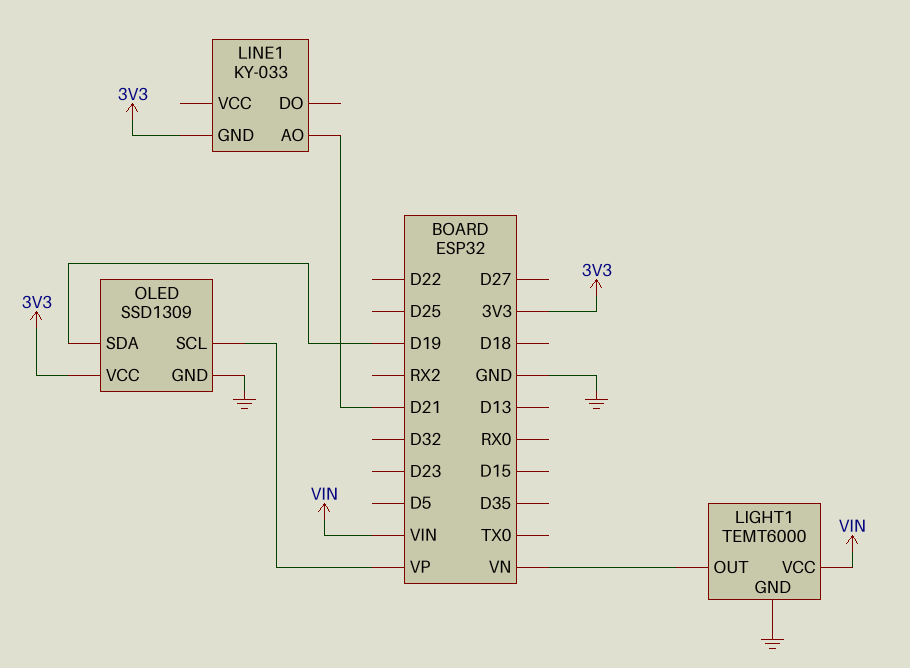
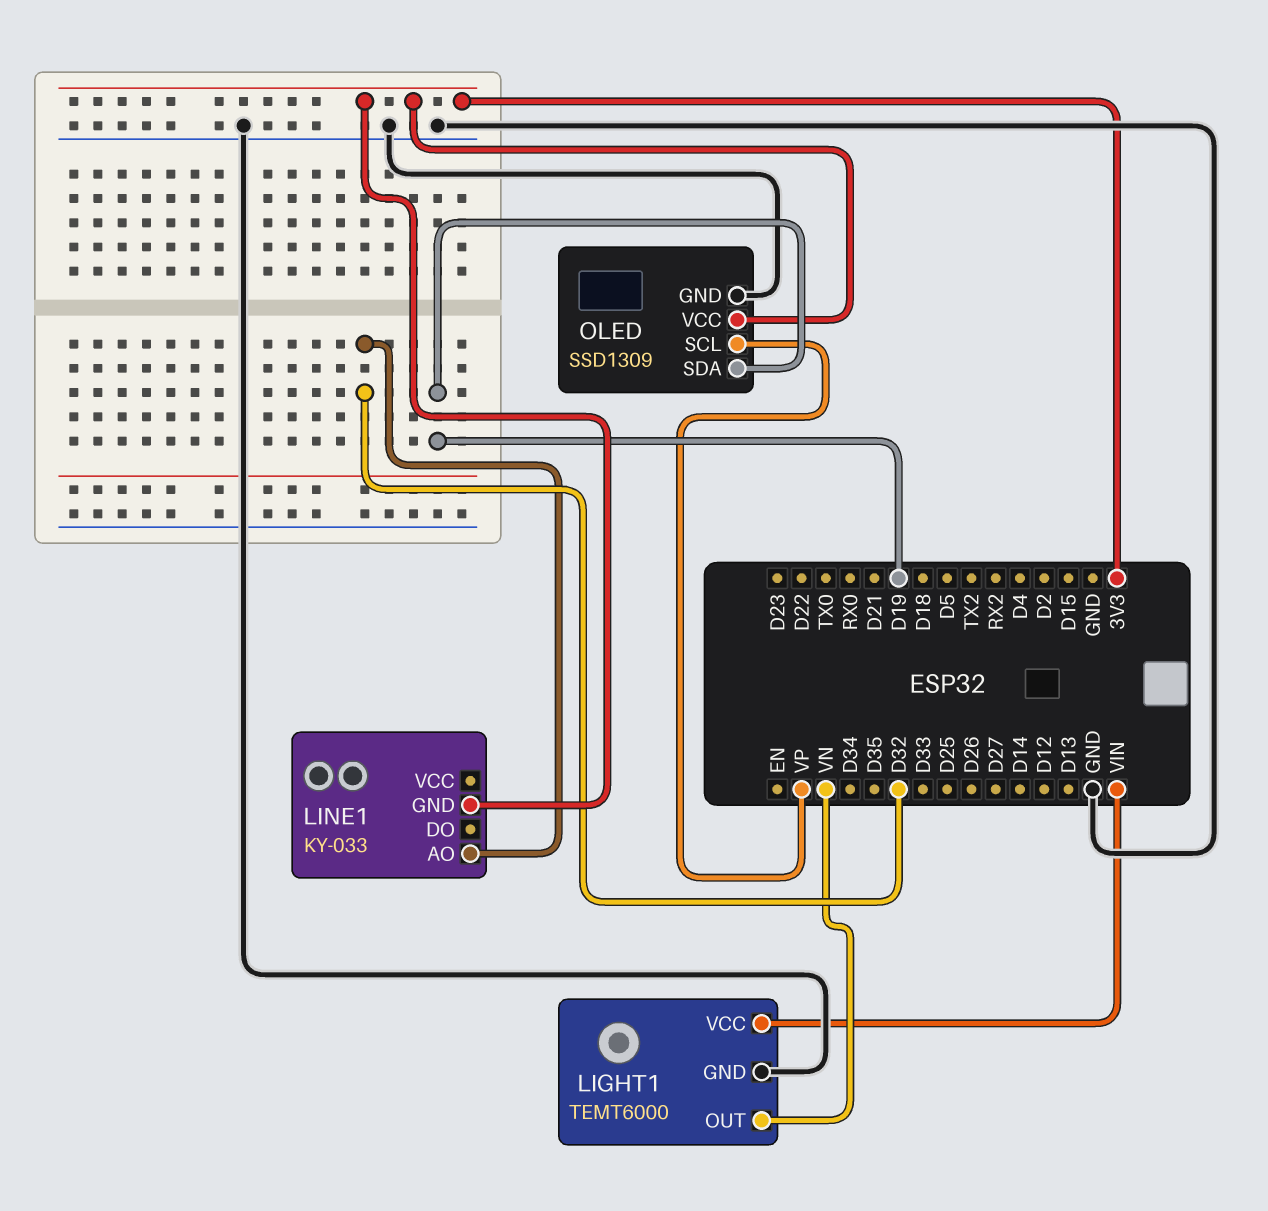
LINE1 pin AO: D21 -> D32

